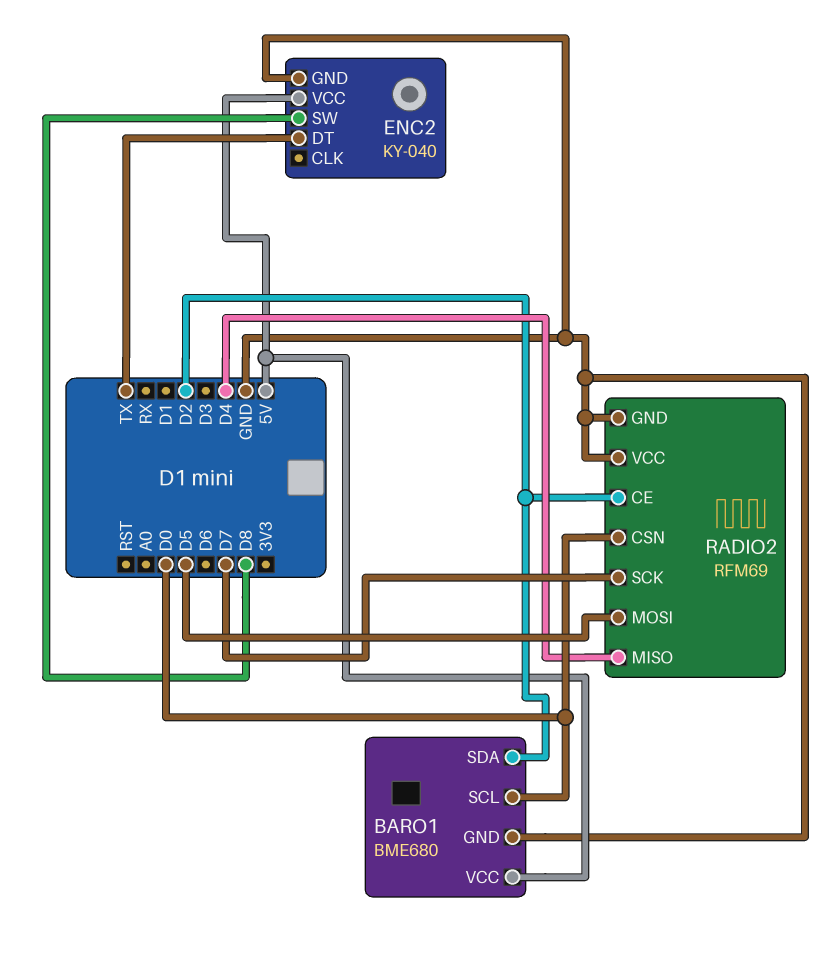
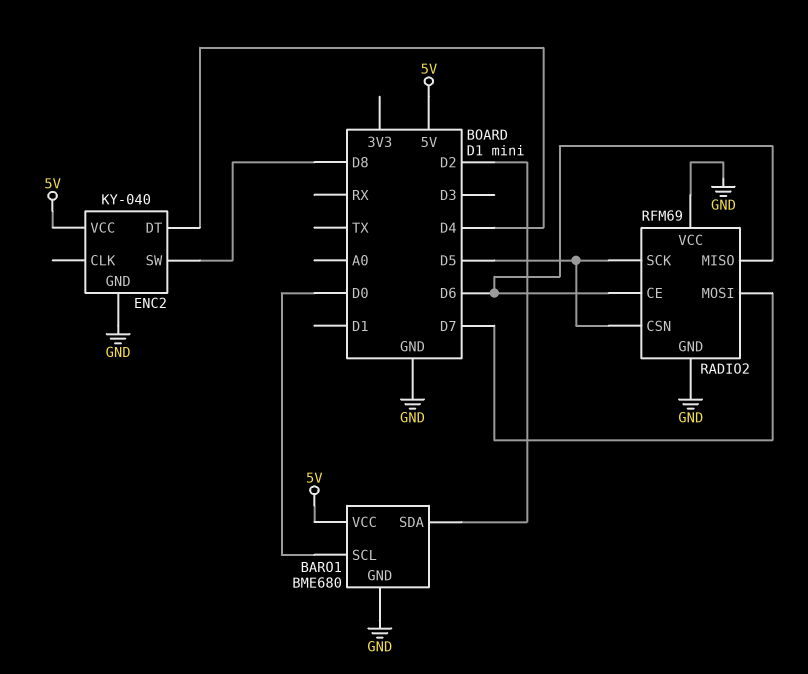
ENC2 pin DT: TX -> D4
RADIO2 pin CE: D2 -> D6
RADIO2 pin CSN: D0 -> D5
RADIO2 pin MISO: D4 -> D6
RADIO2 pin MOSI: D5 -> D7
RADIO2 pin SCK: D7 -> D5

